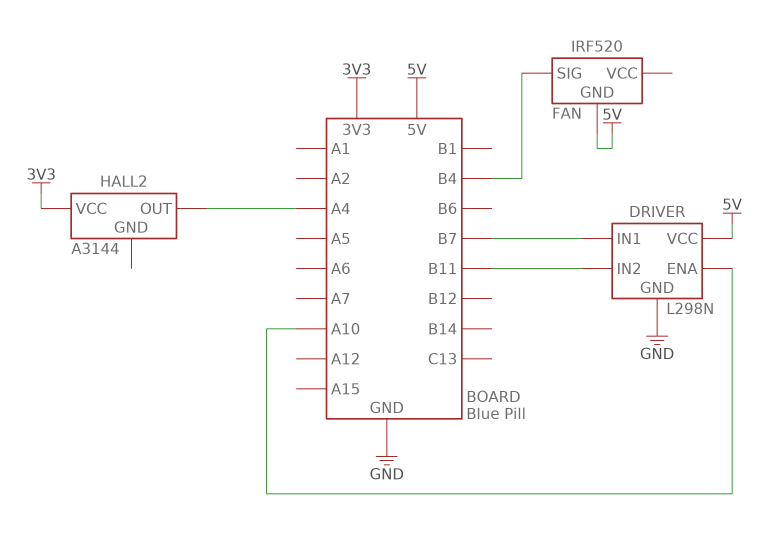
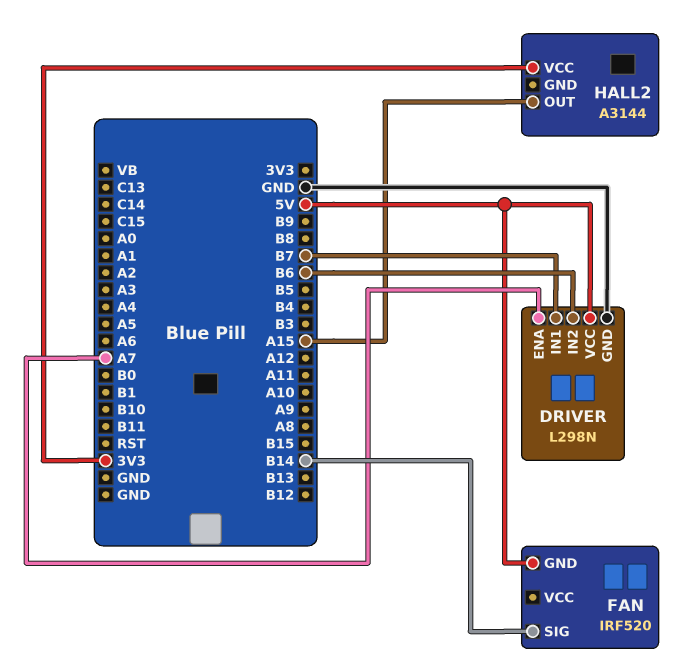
DRIVER pin ENA: A10 -> A7
DRIVER pin IN2: B11 -> B6
FAN pin SIG: B4 -> B14
HALL2 pin OUT: A4 -> A15

